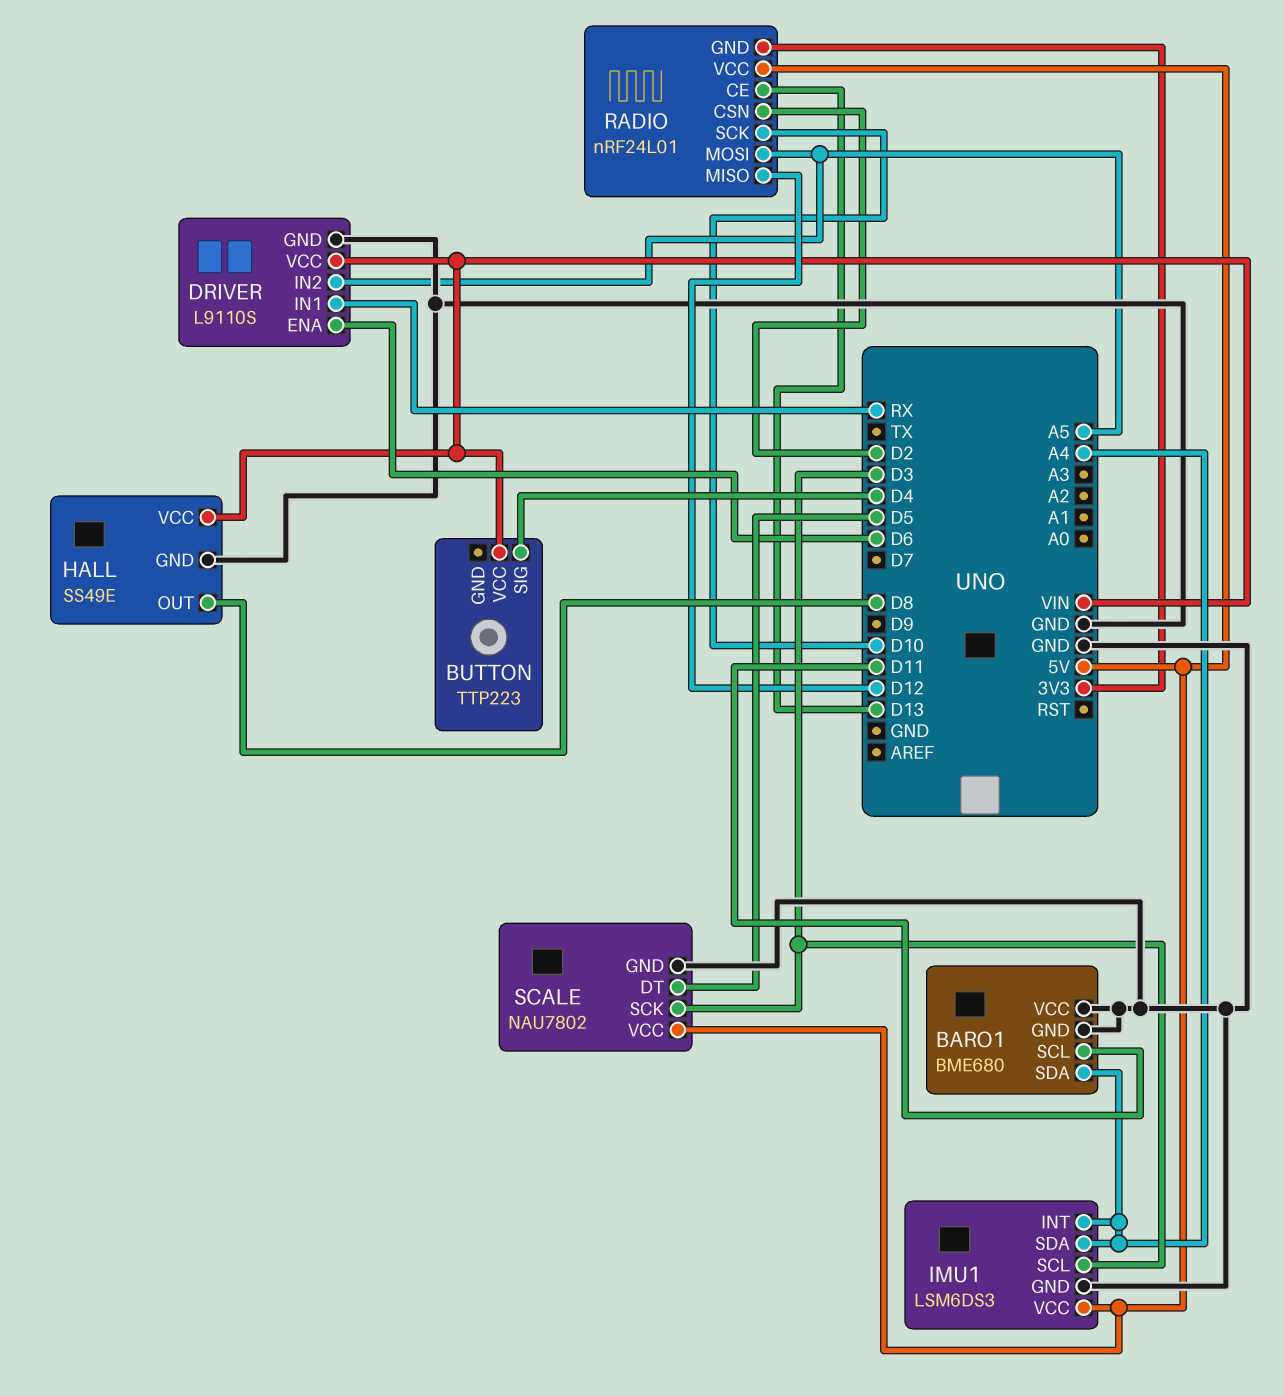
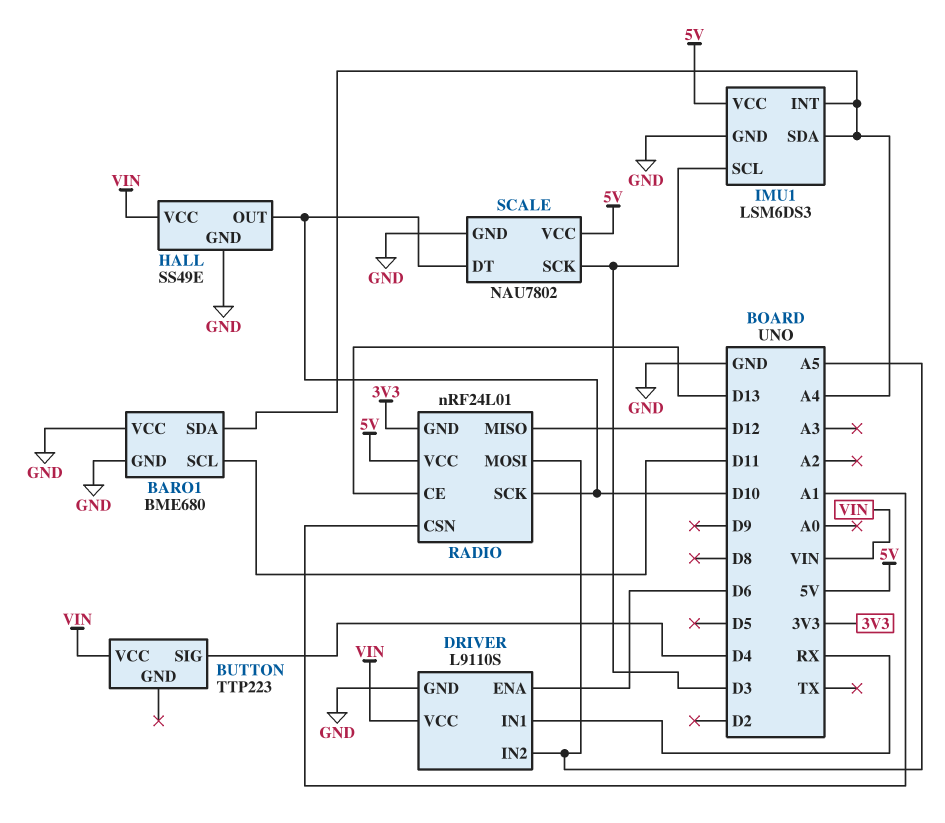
HALL pin OUT: D8 -> D10
RADIO pin CSN: D2 -> A1
SCALE pin DT: D5 -> D10

